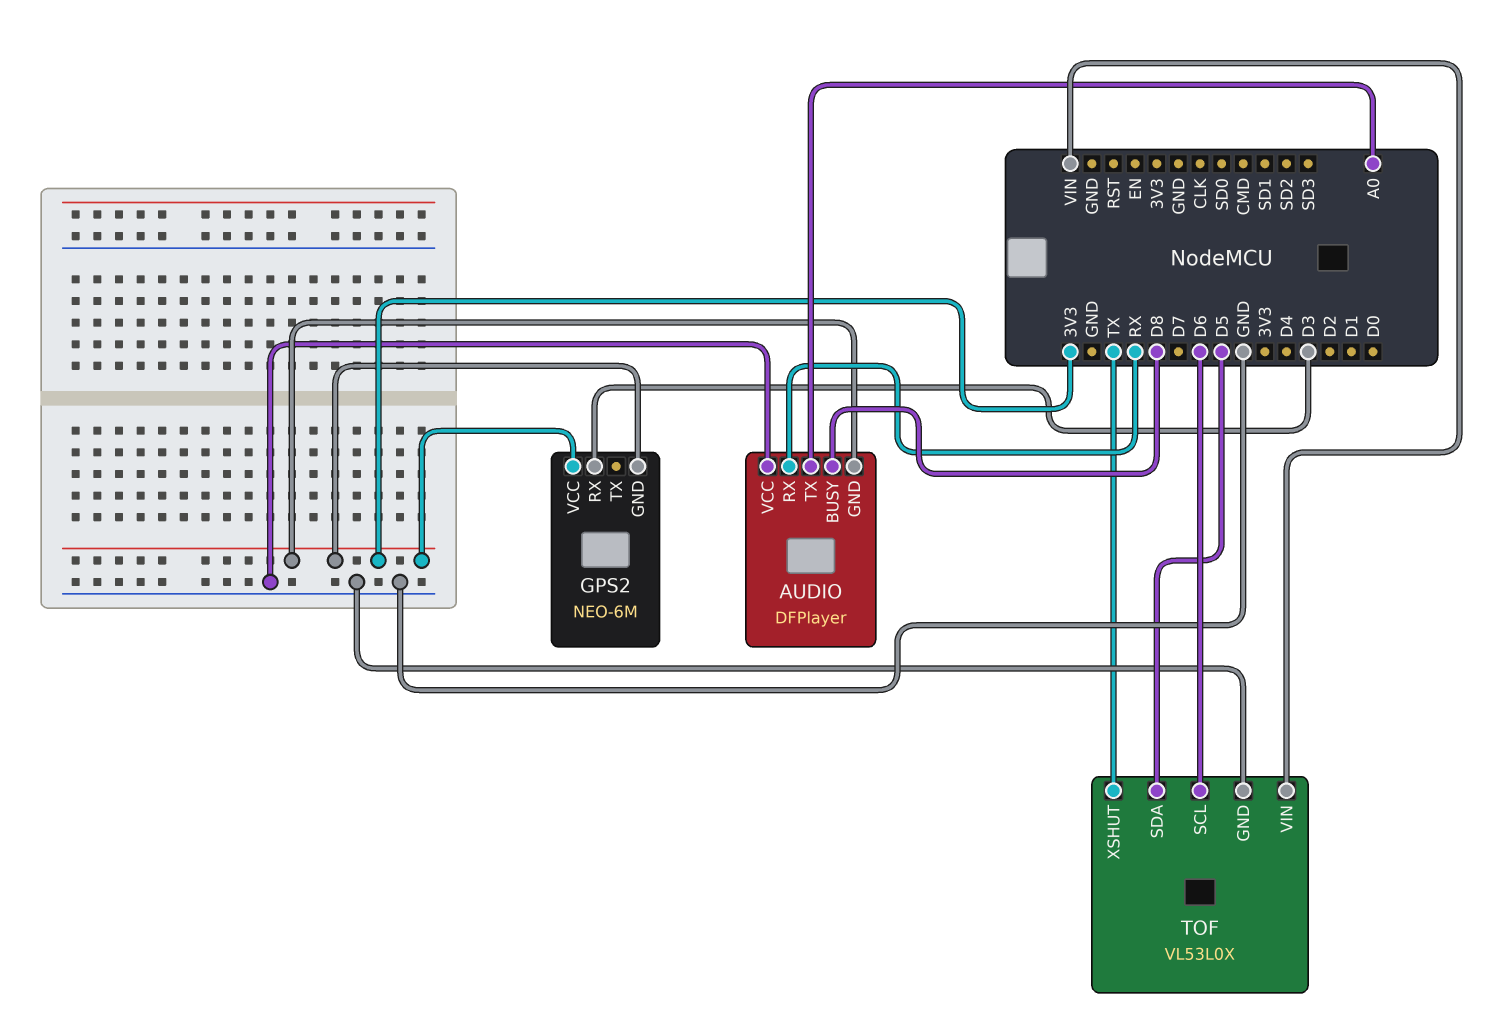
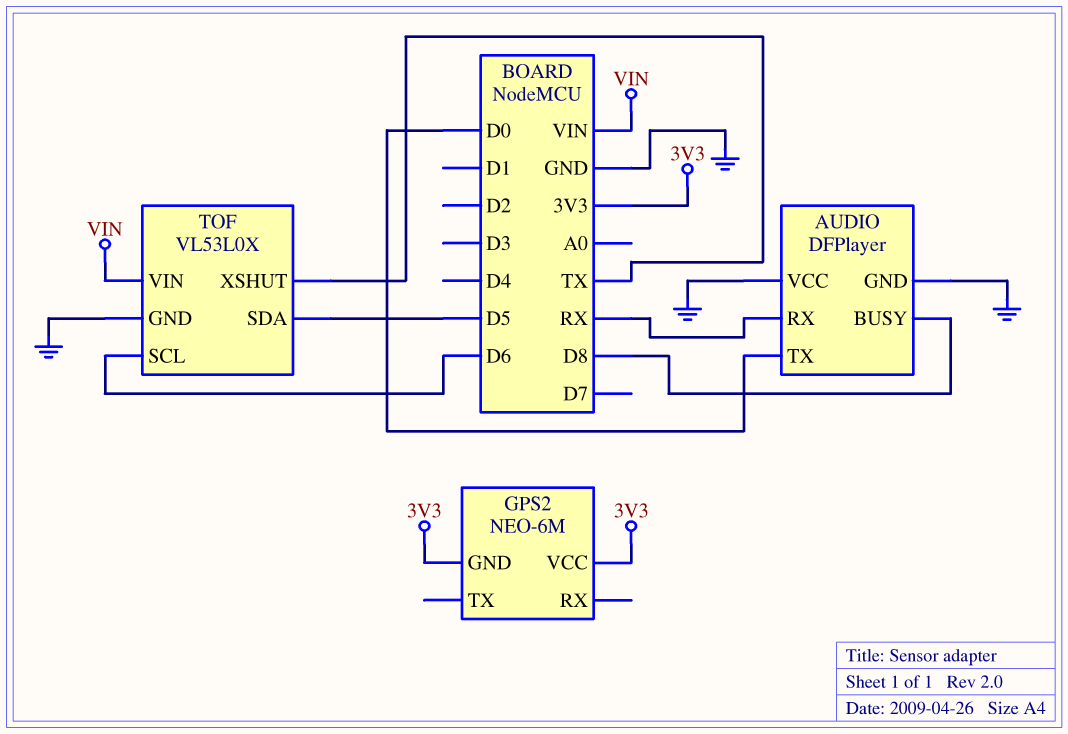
AUDIO pin GND: 3V3 -> GND
AUDIO pin TX: A0 -> D0
GPS2 pin RX: D3 -> none

